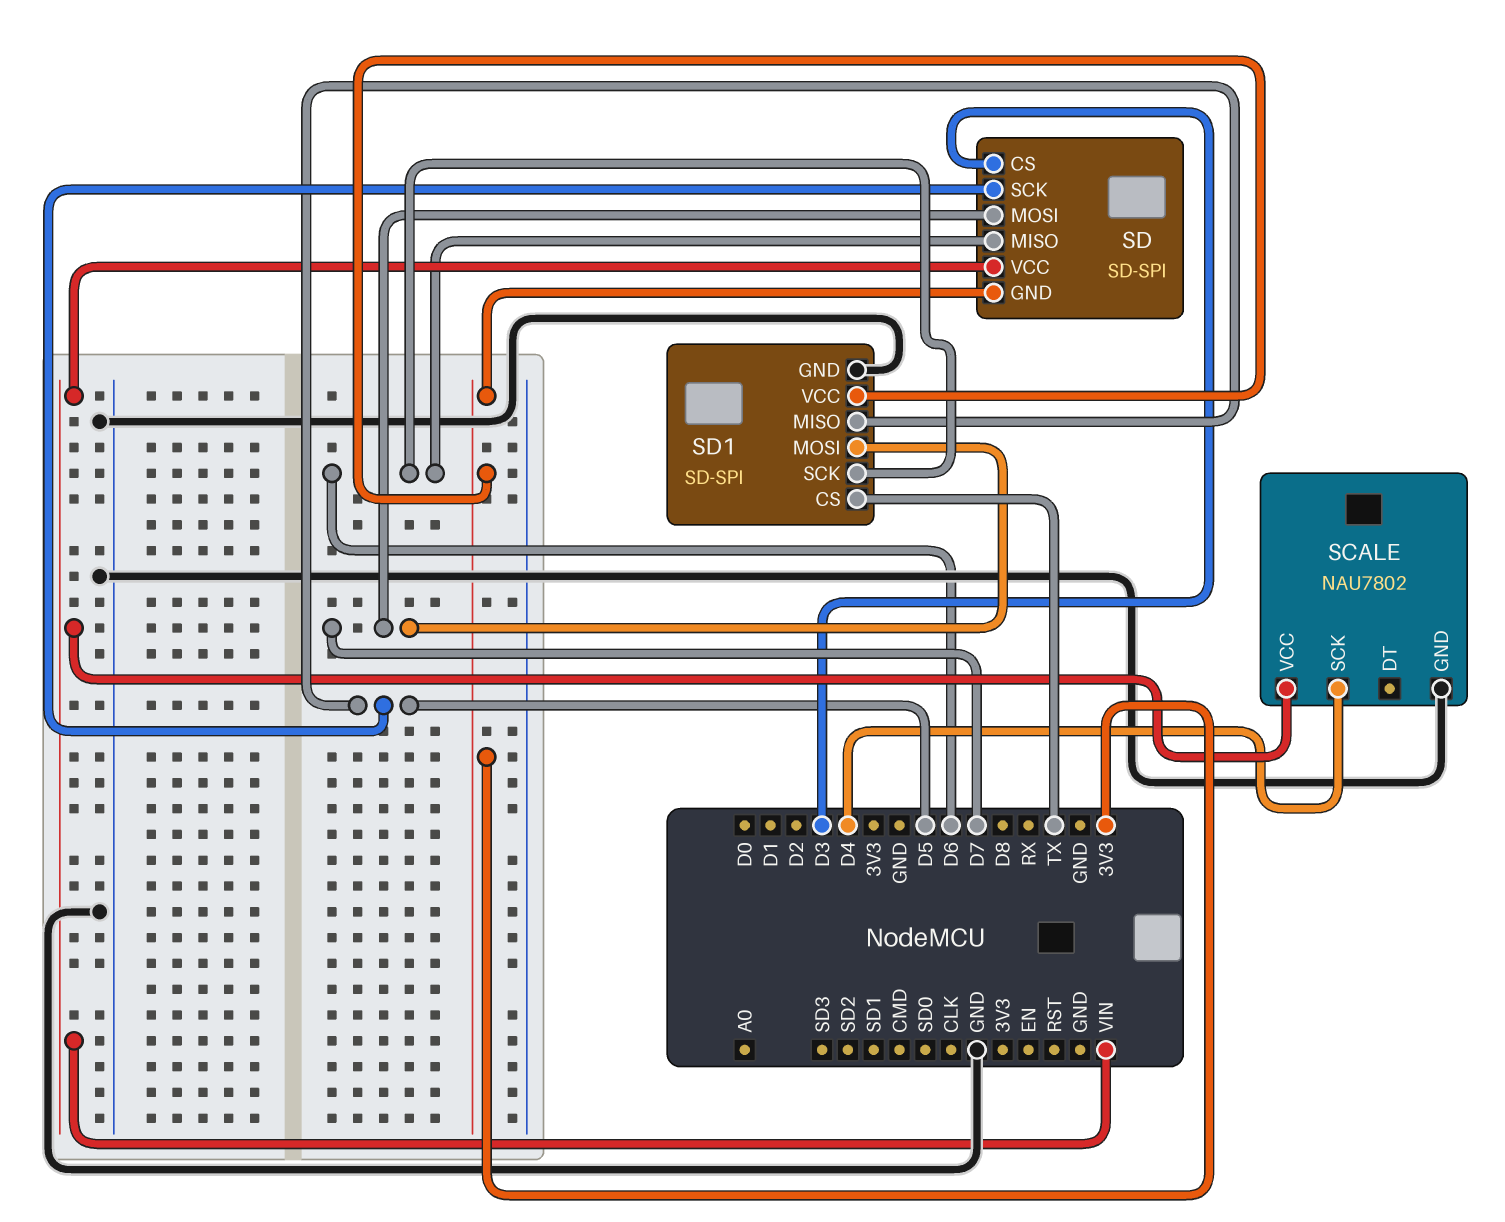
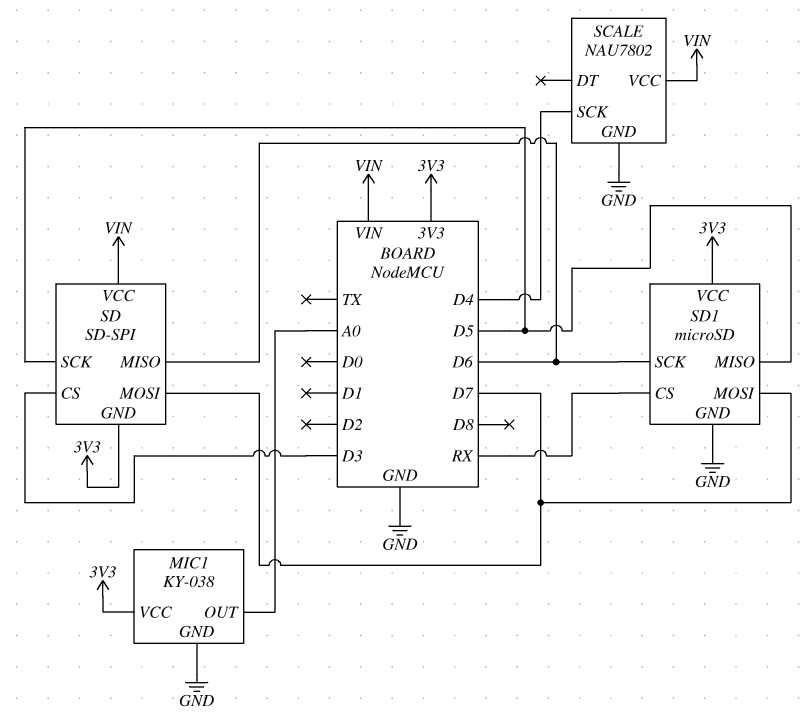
MIC1: none -> KY-038
MIC1 pin GND: none -> GND
MIC1 pin OUT: none -> A0
MIC1 pin VCC: none -> 3V3
SD1: SD-SPI -> microSD
SD1 pin CS: TX -> RX

